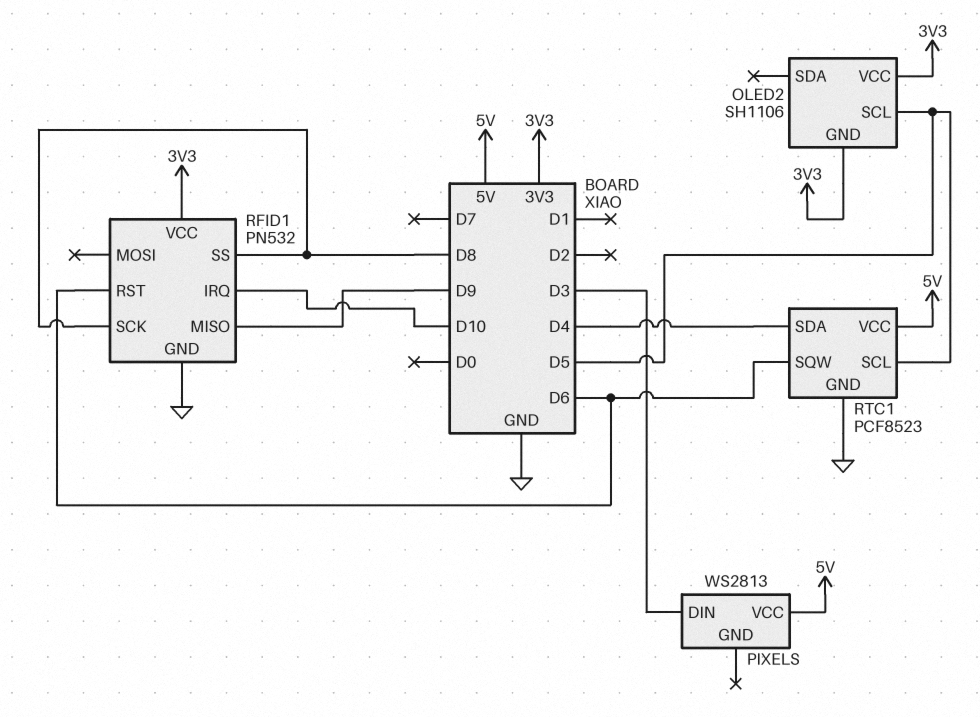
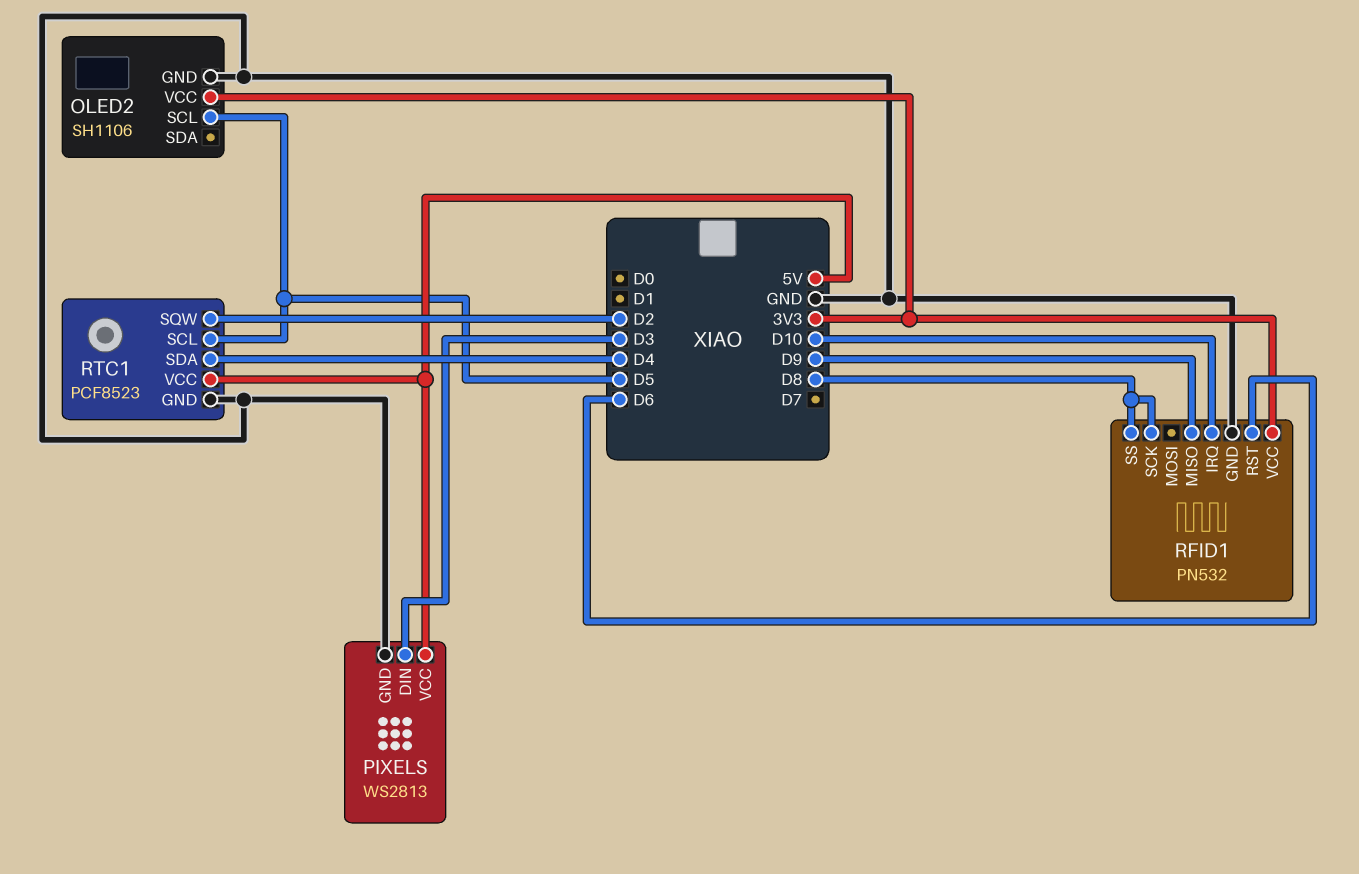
OLED2 pin GND: 3V3 -> GND
PIXELS pin GND: none -> GND
RTC1 pin SQW: D6 -> D2

